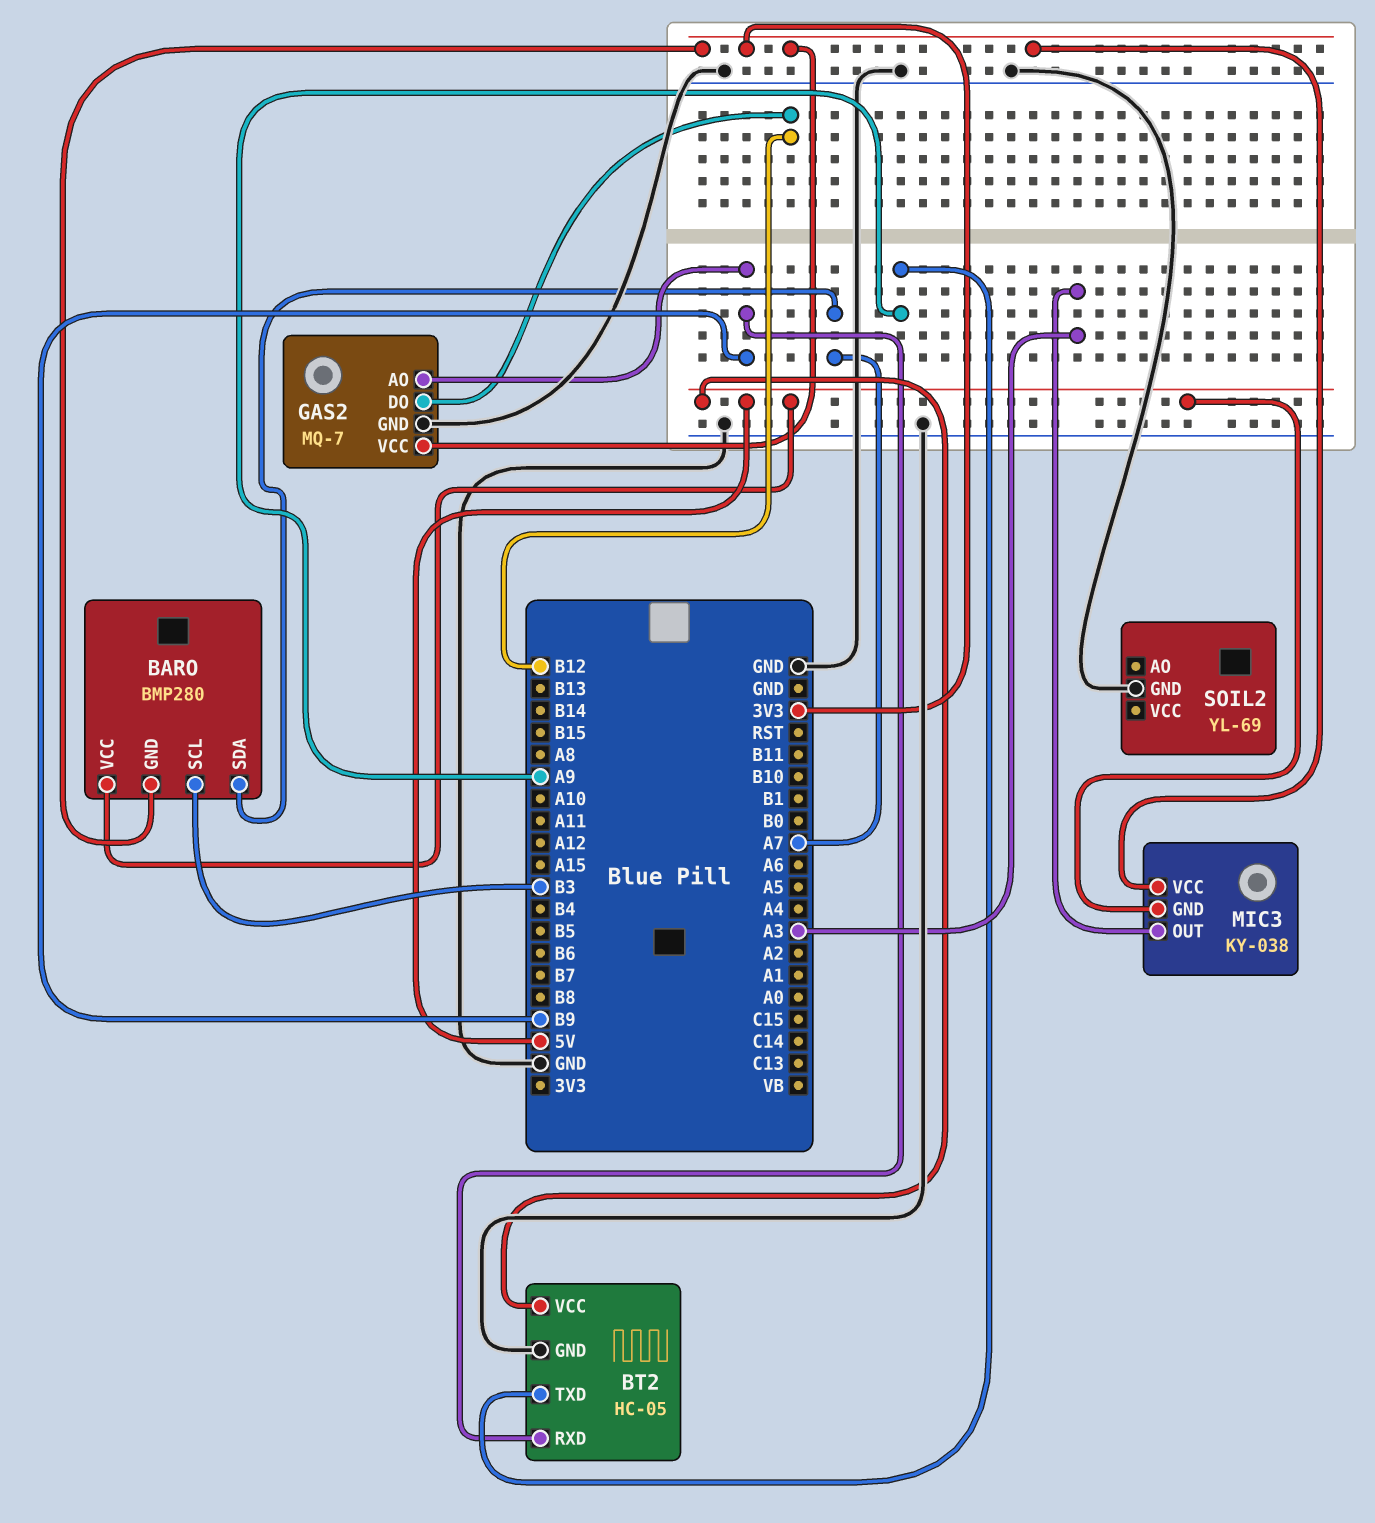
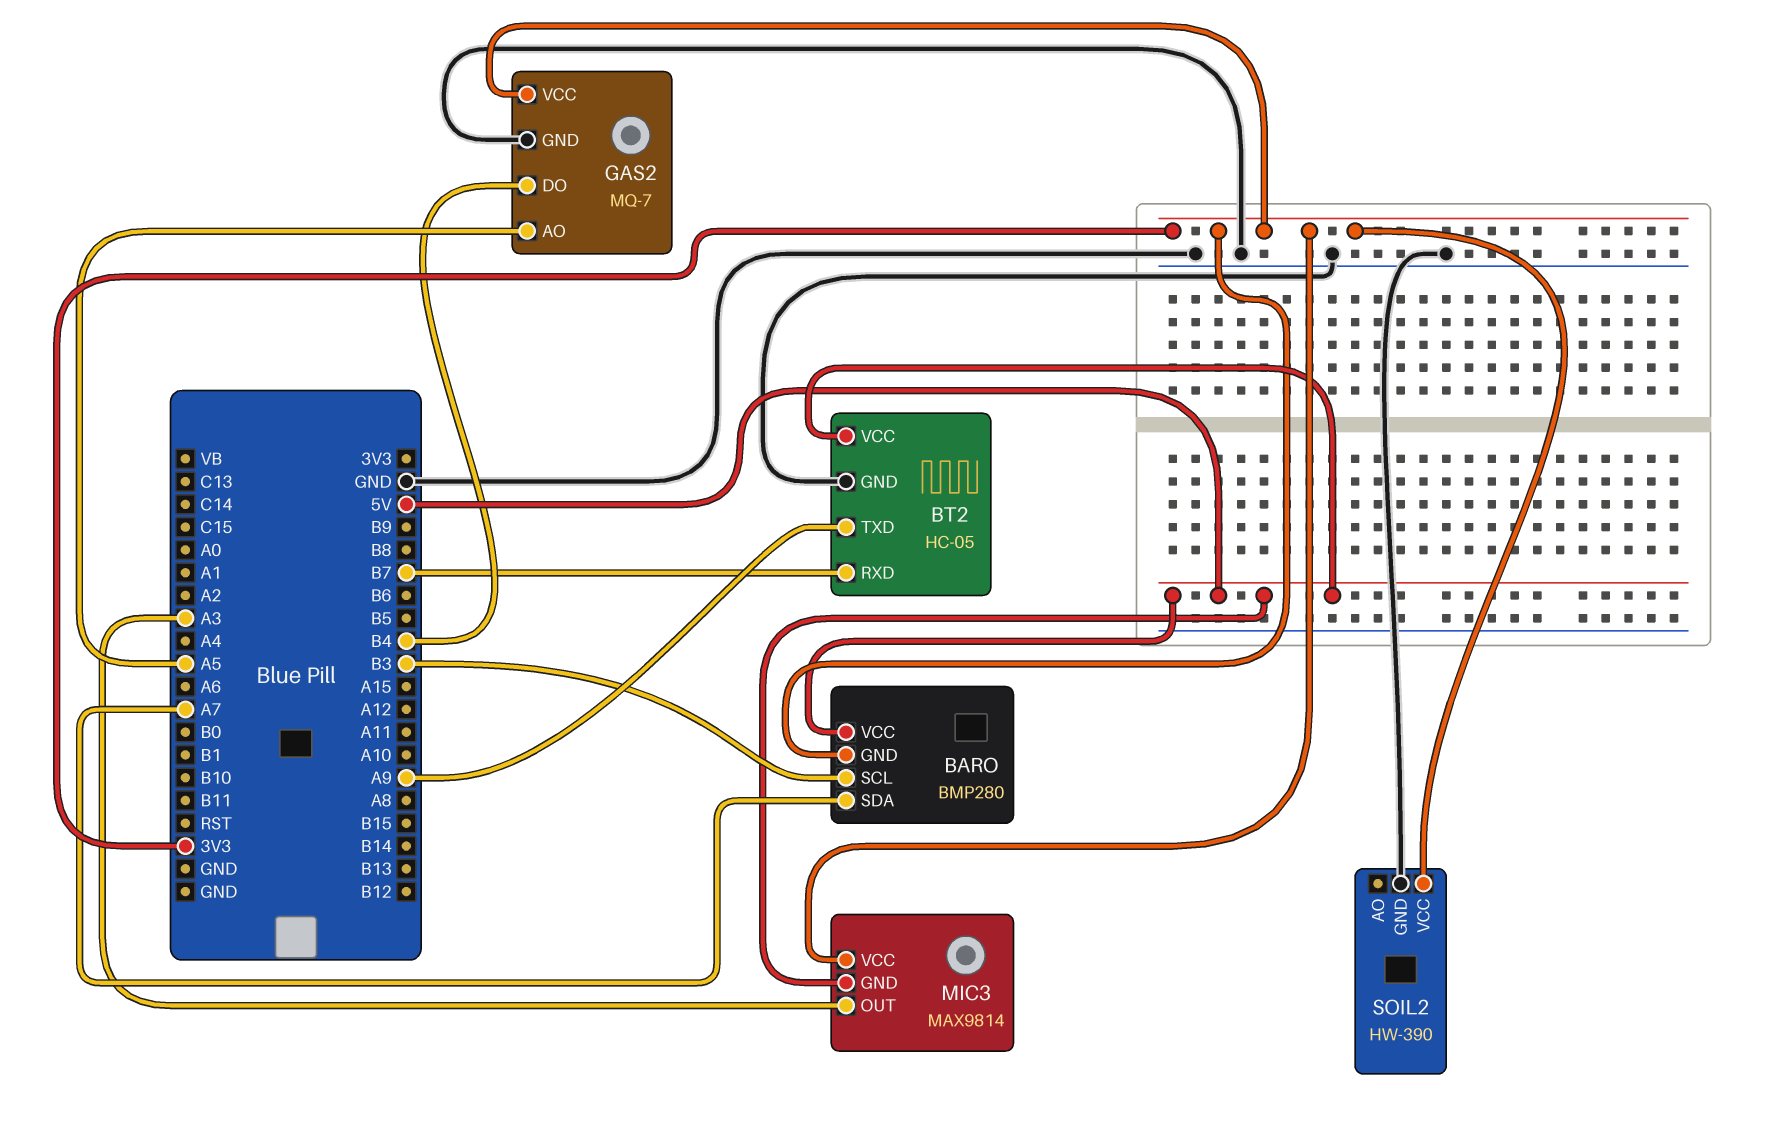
BT2 pin RXD: B9 -> B7
GAS2 pin AO: B9 -> A5
GAS2 pin DO: B12 -> B4
MIC3: KY-038 -> MAX9814
SOIL2: YL-69 -> HW-390
SOIL2 pin VCC: none -> 3V3

